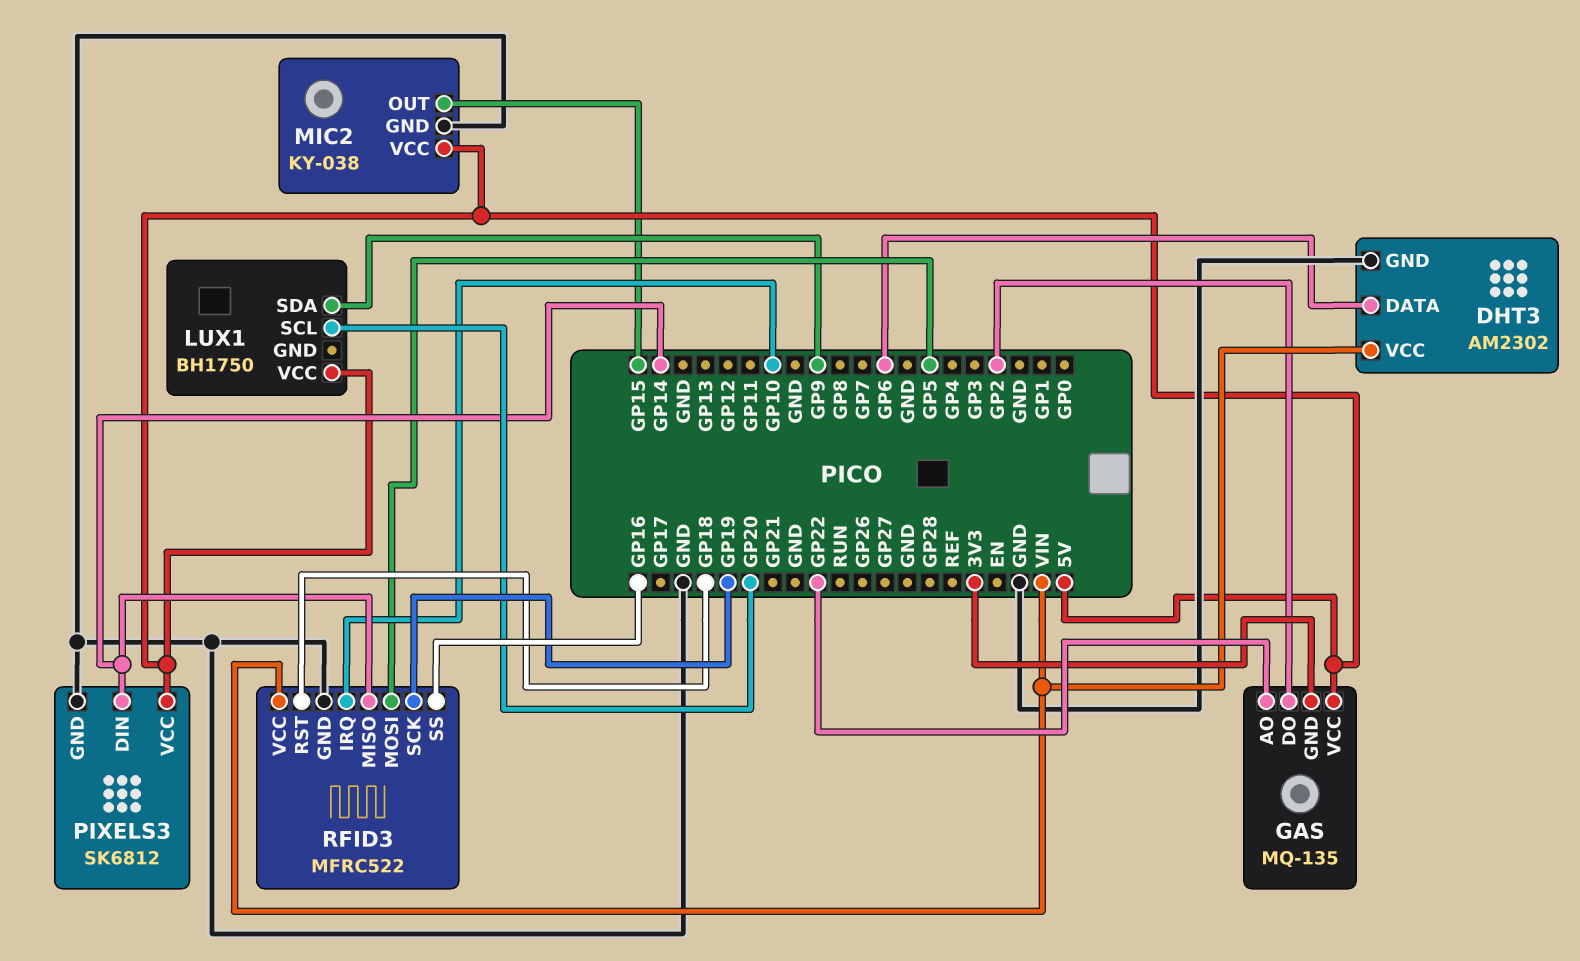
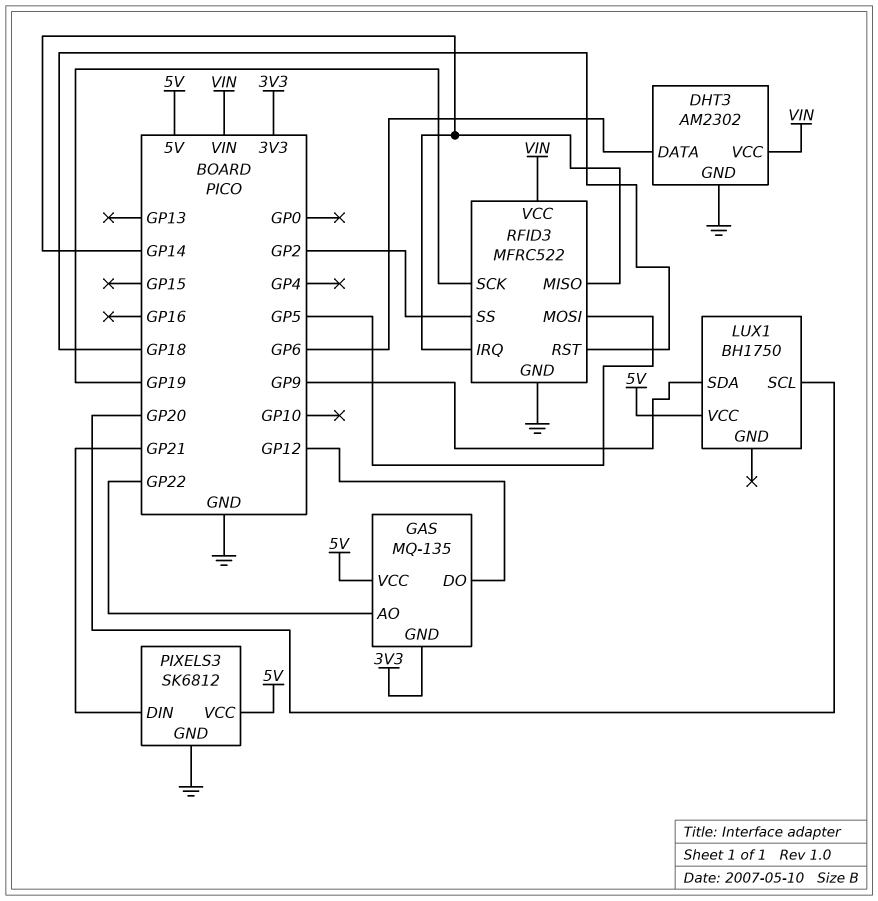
GAS pin DO: GP2 -> GP12
MIC2: KY-038 -> none
MIC2 pin GND: GND -> none
MIC2 pin OUT: GP15 -> none
MIC2 pin VCC: 5V -> none
PIXELS3 pin DIN: GP14 -> GP21
RFID3 pin IRQ: GP10 -> GP14
RFID3 pin SS: GP16 -> GP2

